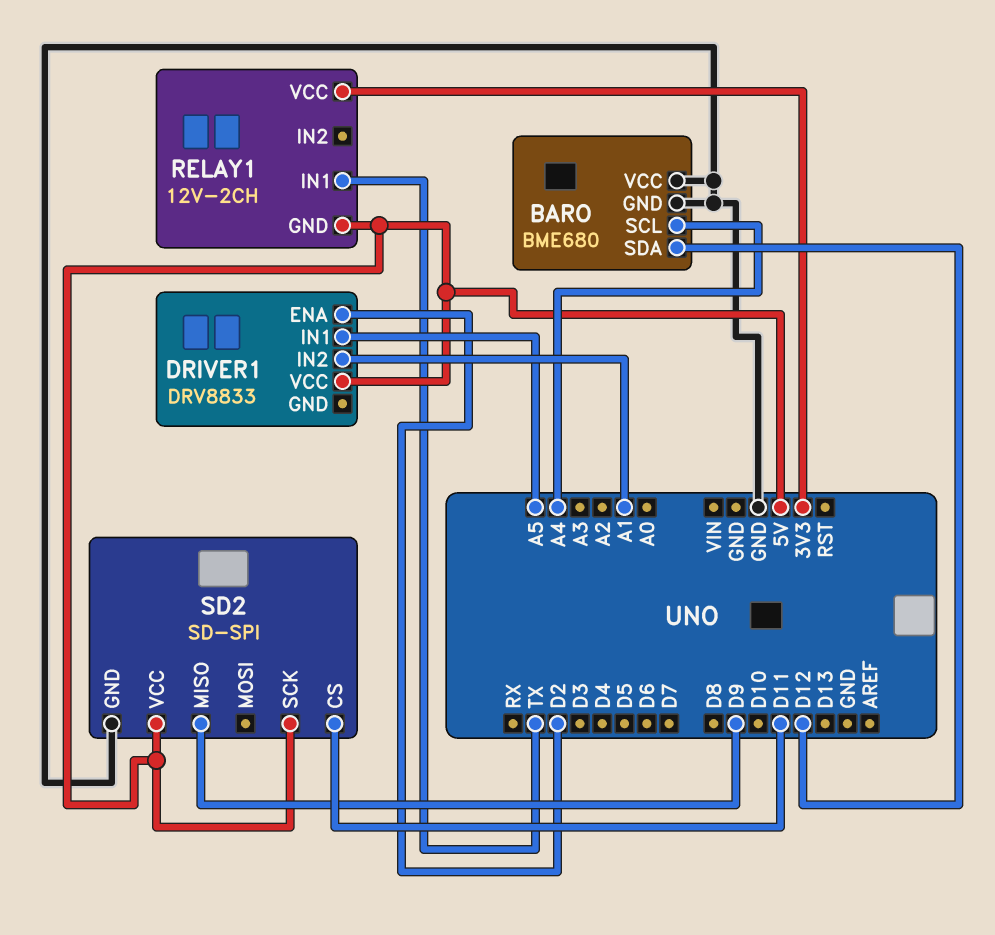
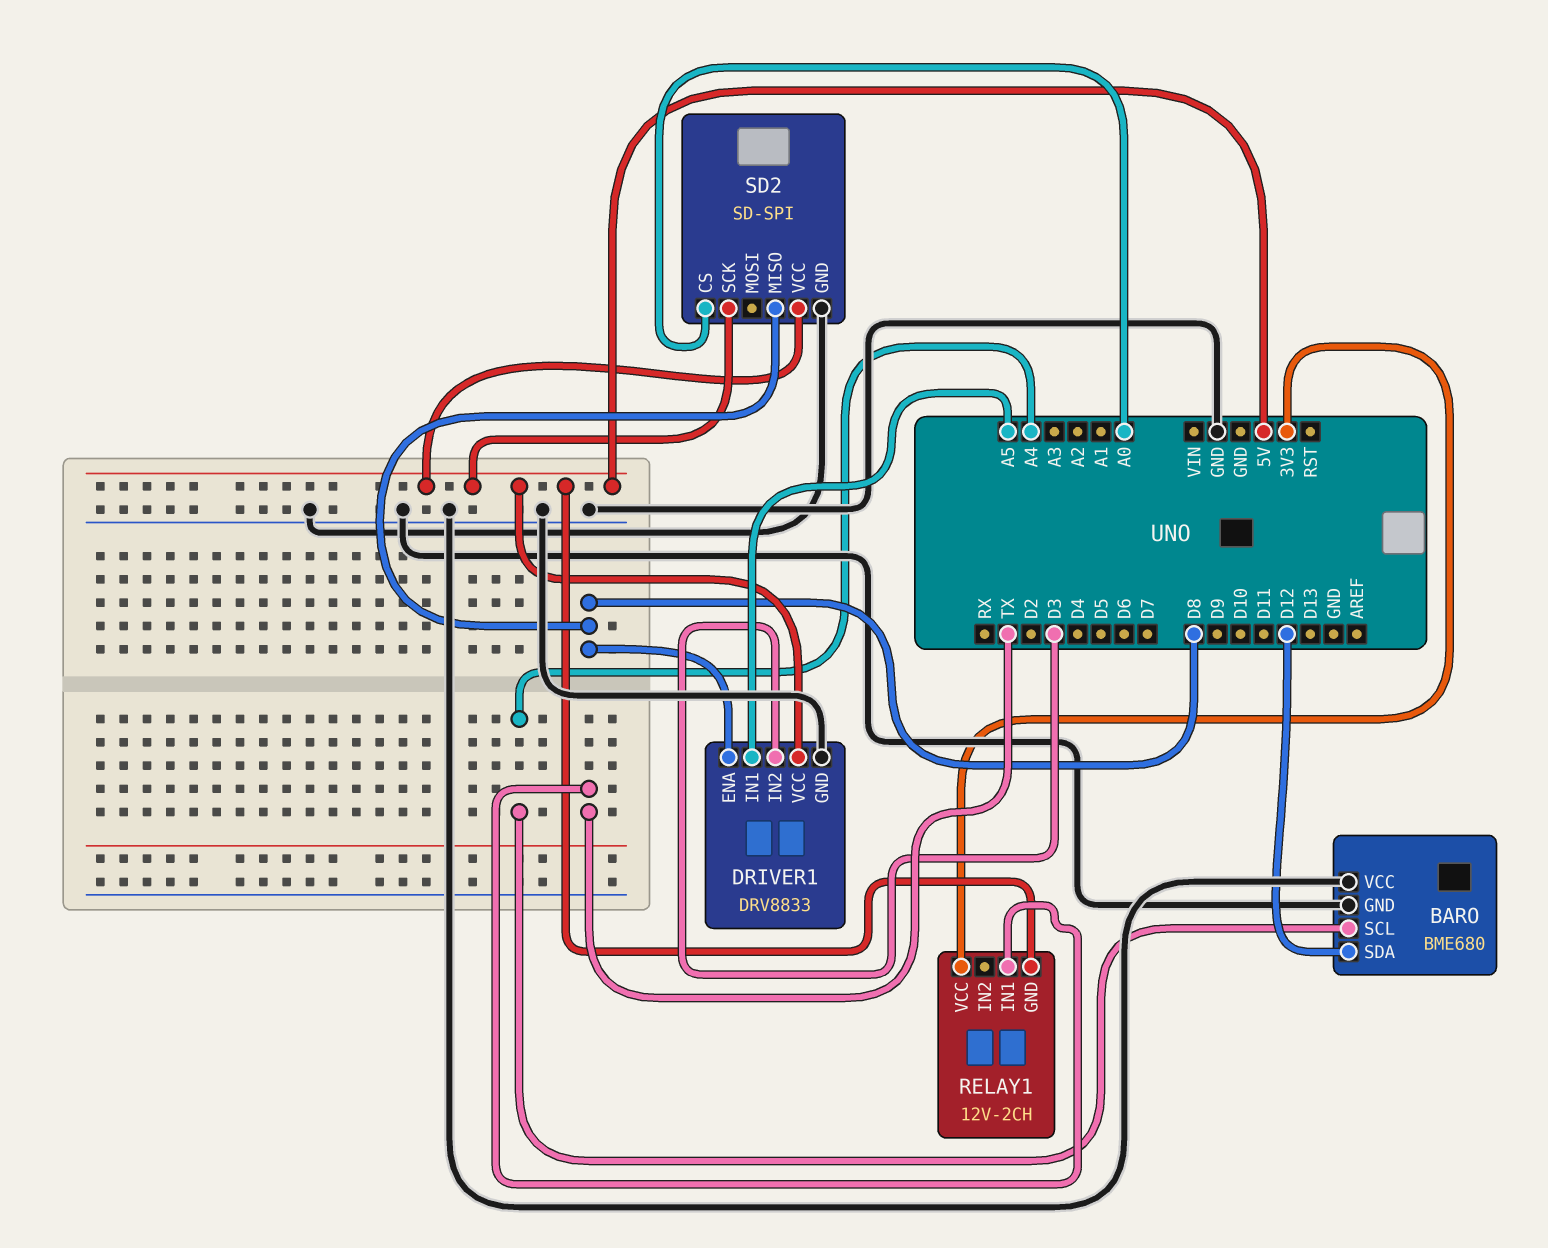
DRIVER1 pin ENA: D2 -> D8
DRIVER1 pin GND: none -> GND
DRIVER1 pin IN2: A1 -> D3
SD2 pin CS: D11 -> A0
SD2 pin MISO: D9 -> D8

